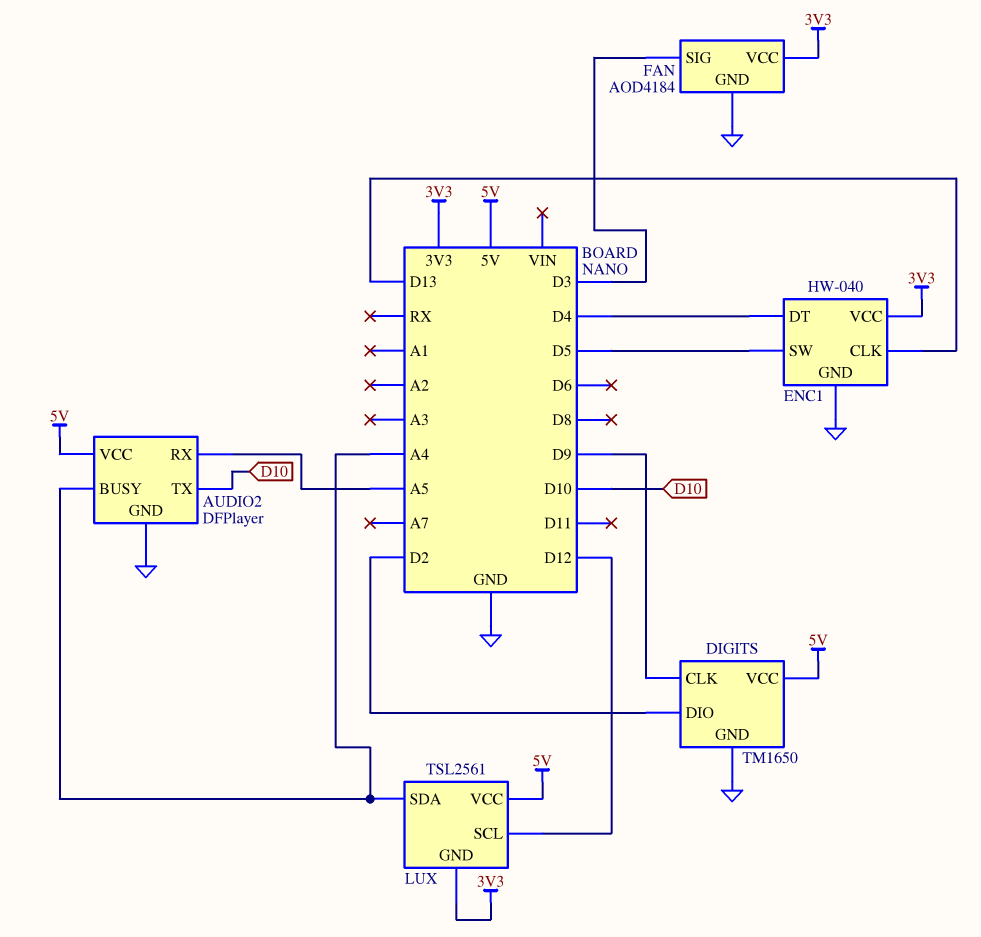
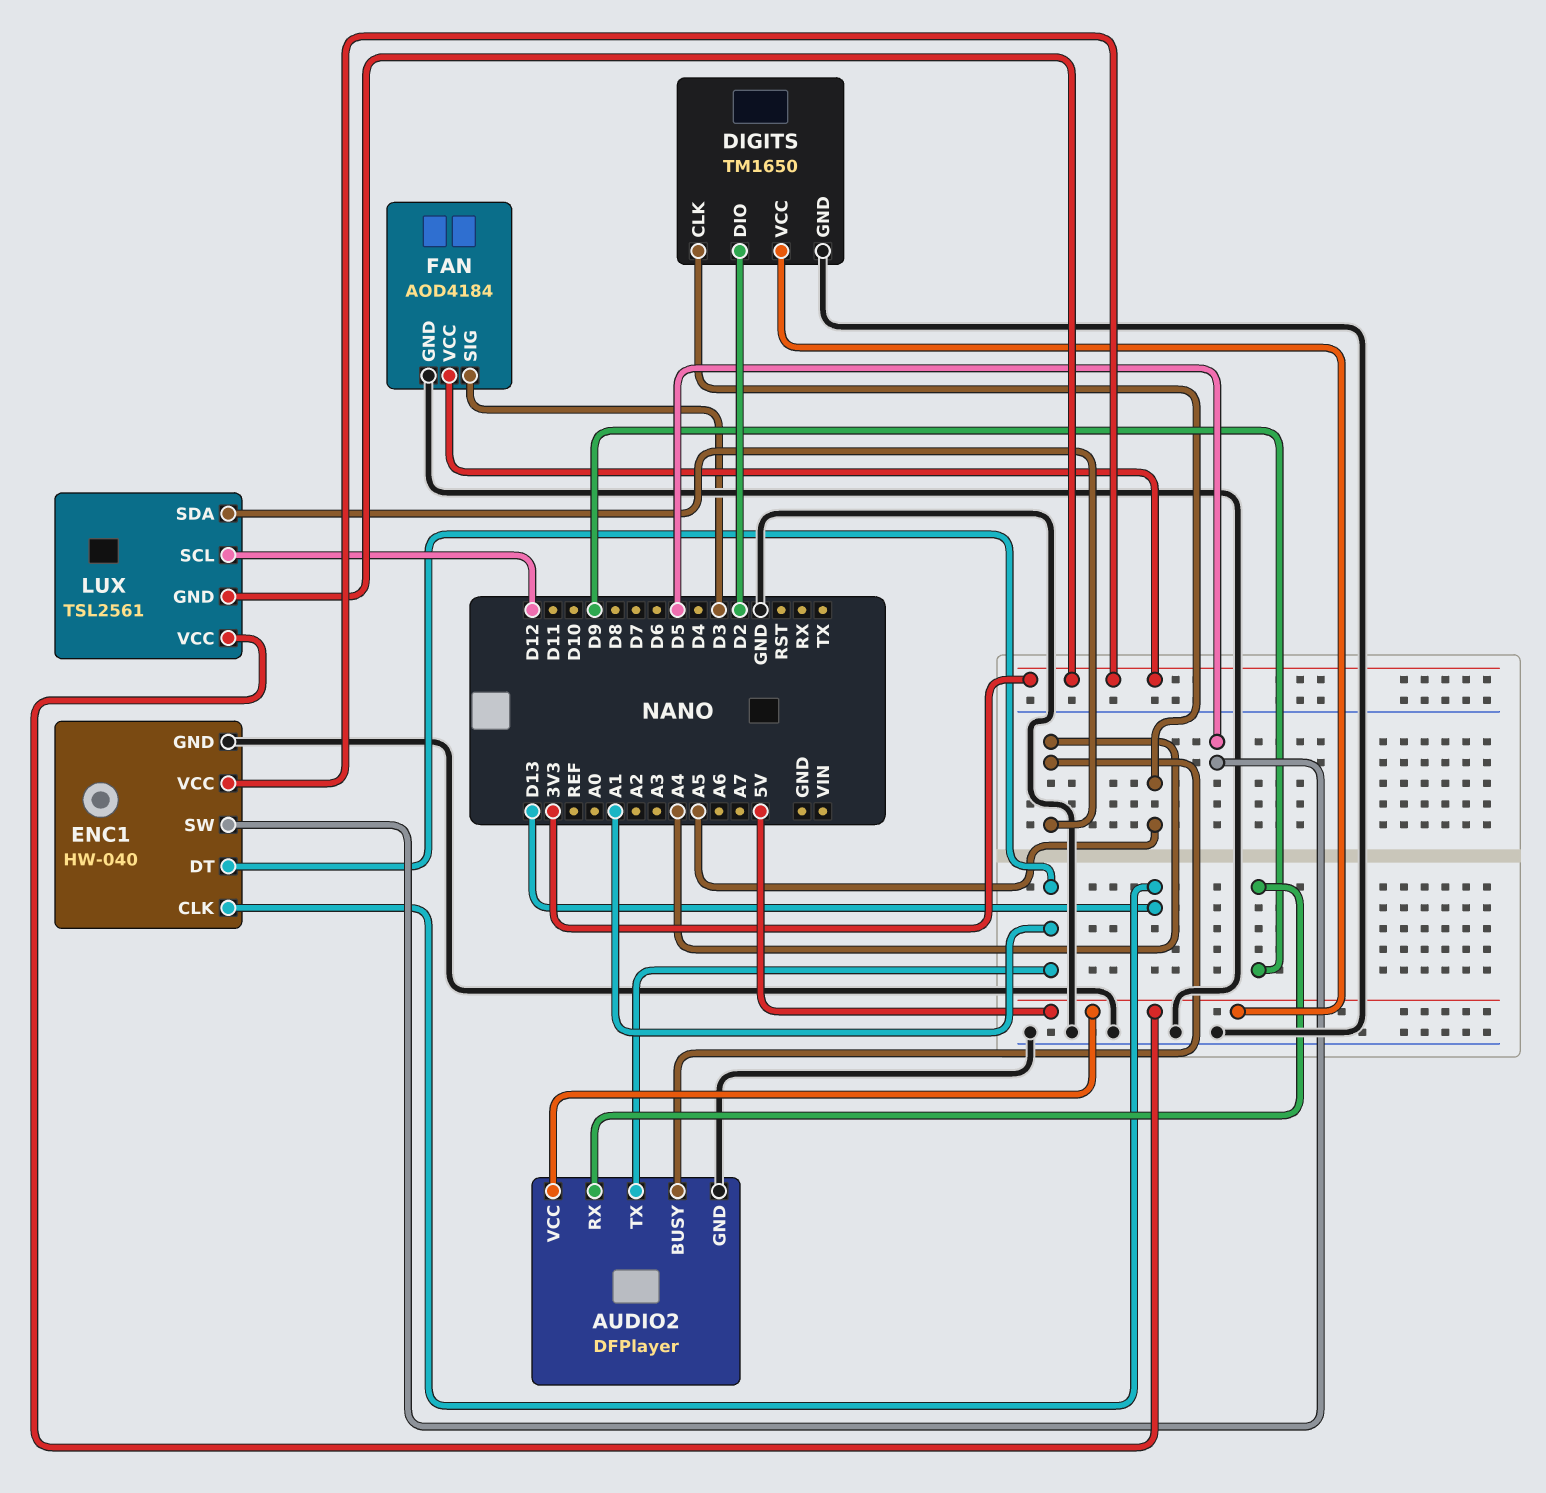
AUDIO2 pin RX: A5 -> D9
AUDIO2 pin TX: D10 -> A1
DIGITS pin CLK: D9 -> A5
ENC1 pin DT: D4 -> A1

